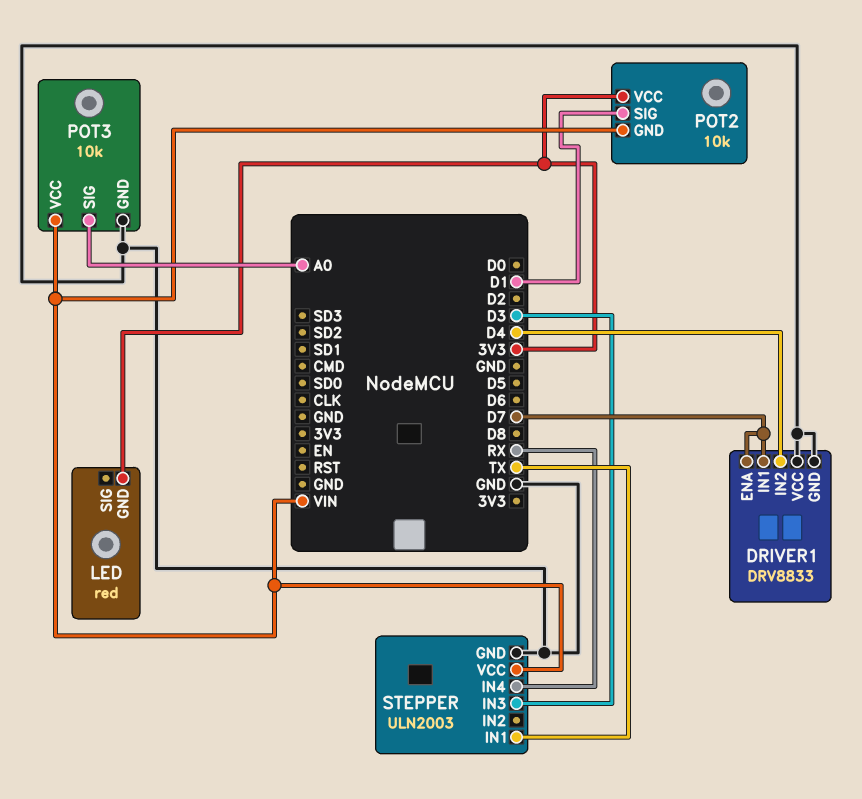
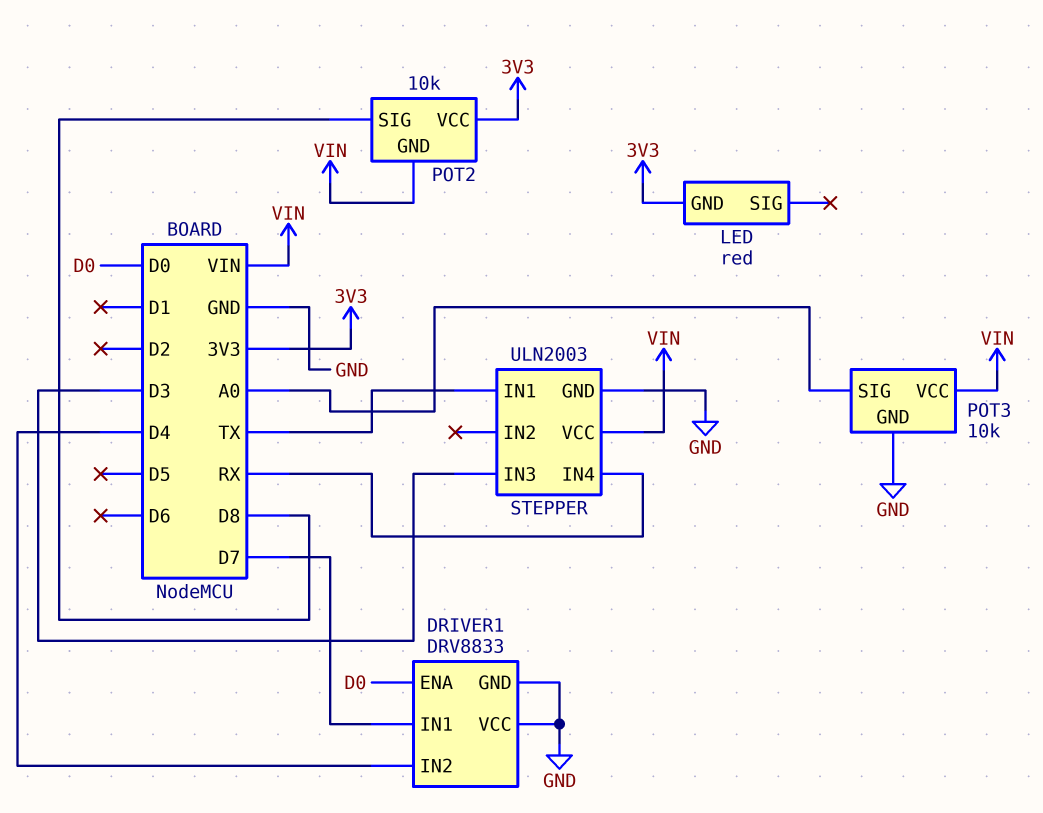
DRIVER1 pin ENA: D7 -> D0
POT2 pin SIG: D1 -> D8

